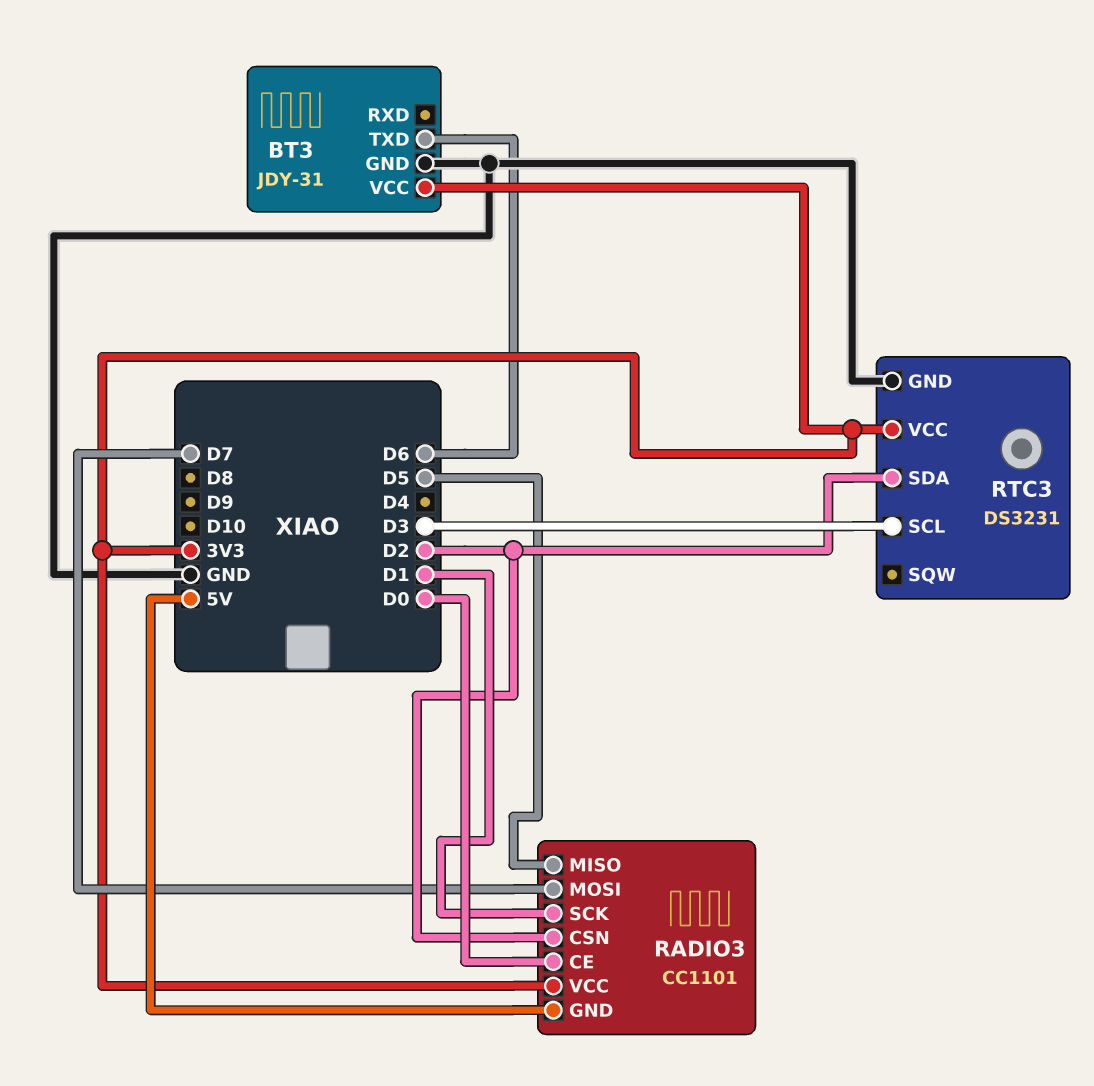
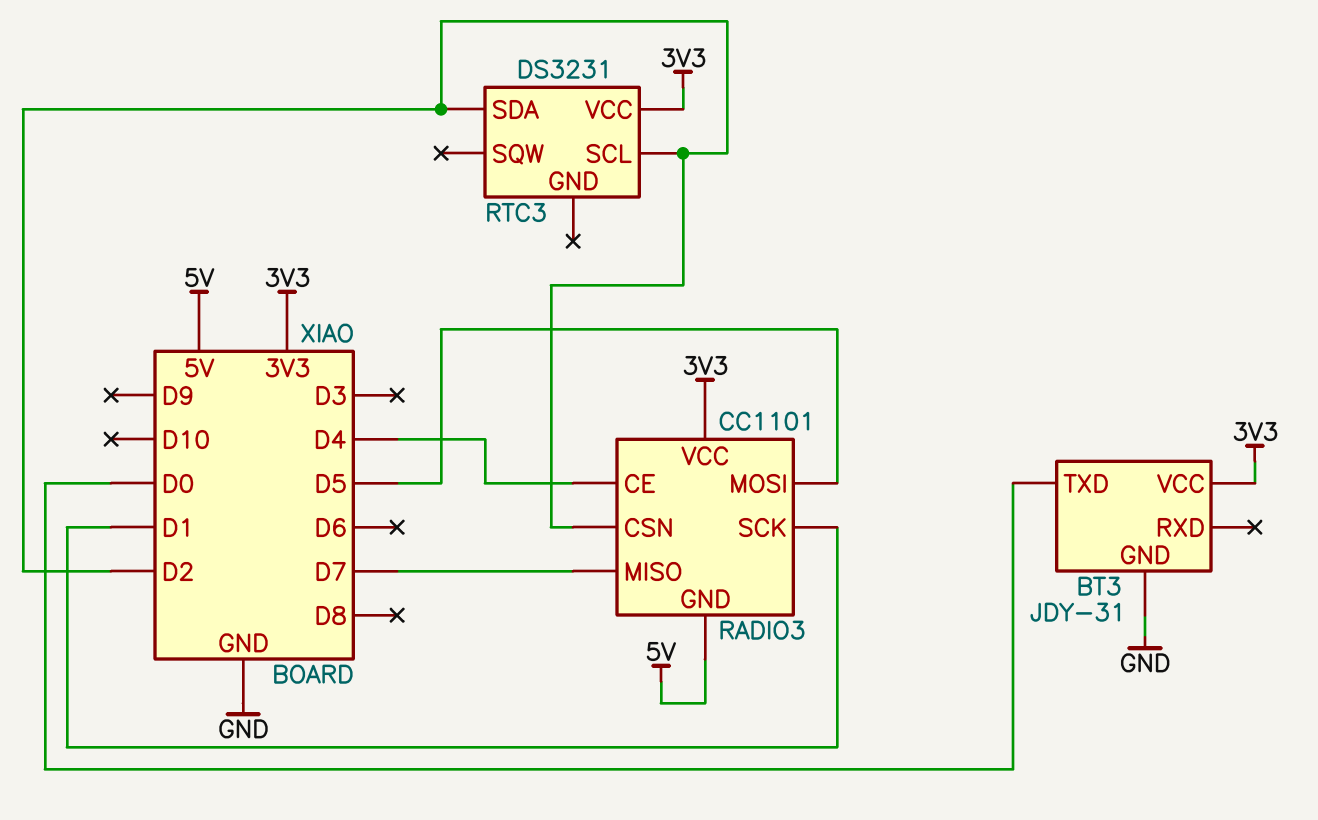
BT3 pin TXD: D6 -> D0
RADIO3 pin CE: D0 -> D4
RADIO3 pin MISO: D5 -> D7
RADIO3 pin MOSI: D7 -> D5
RTC3 pin GND: GND -> none
RTC3 pin SCL: D3 -> D2

